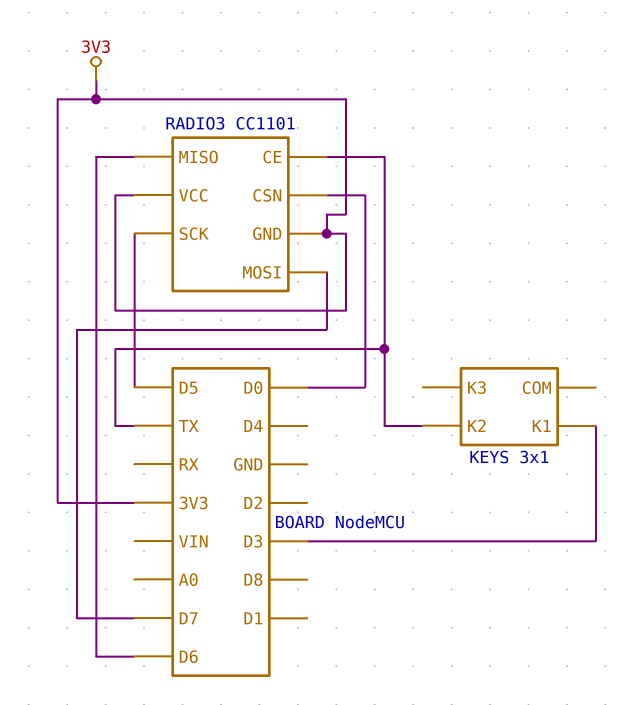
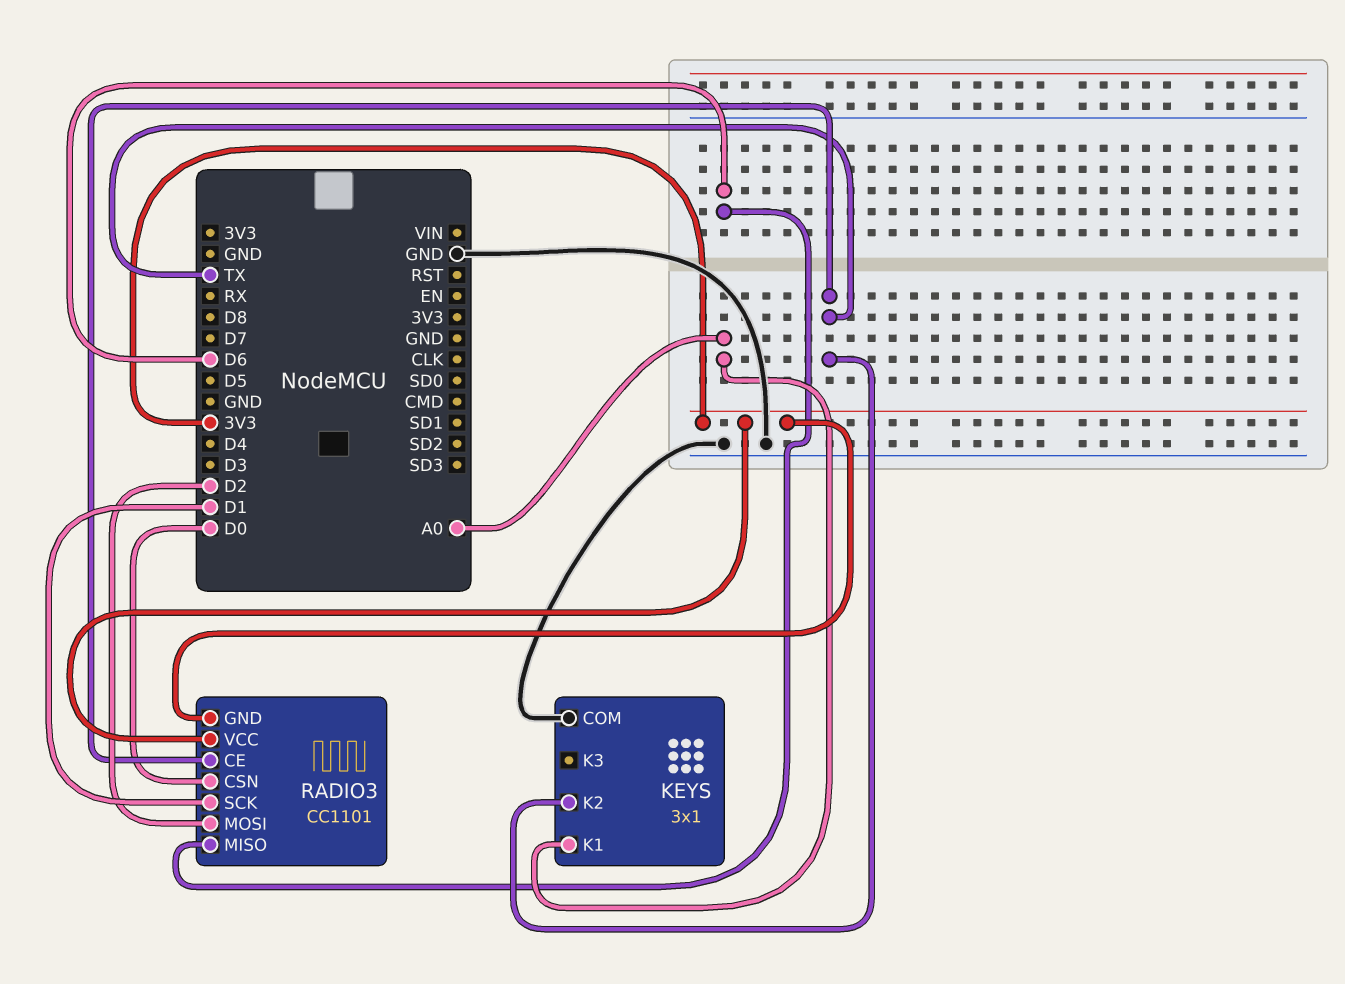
KEYS pin COM: none -> GND
KEYS pin K1: D3 -> A0
RADIO3 pin MOSI: D7 -> D2
RADIO3 pin SCK: D5 -> D1

